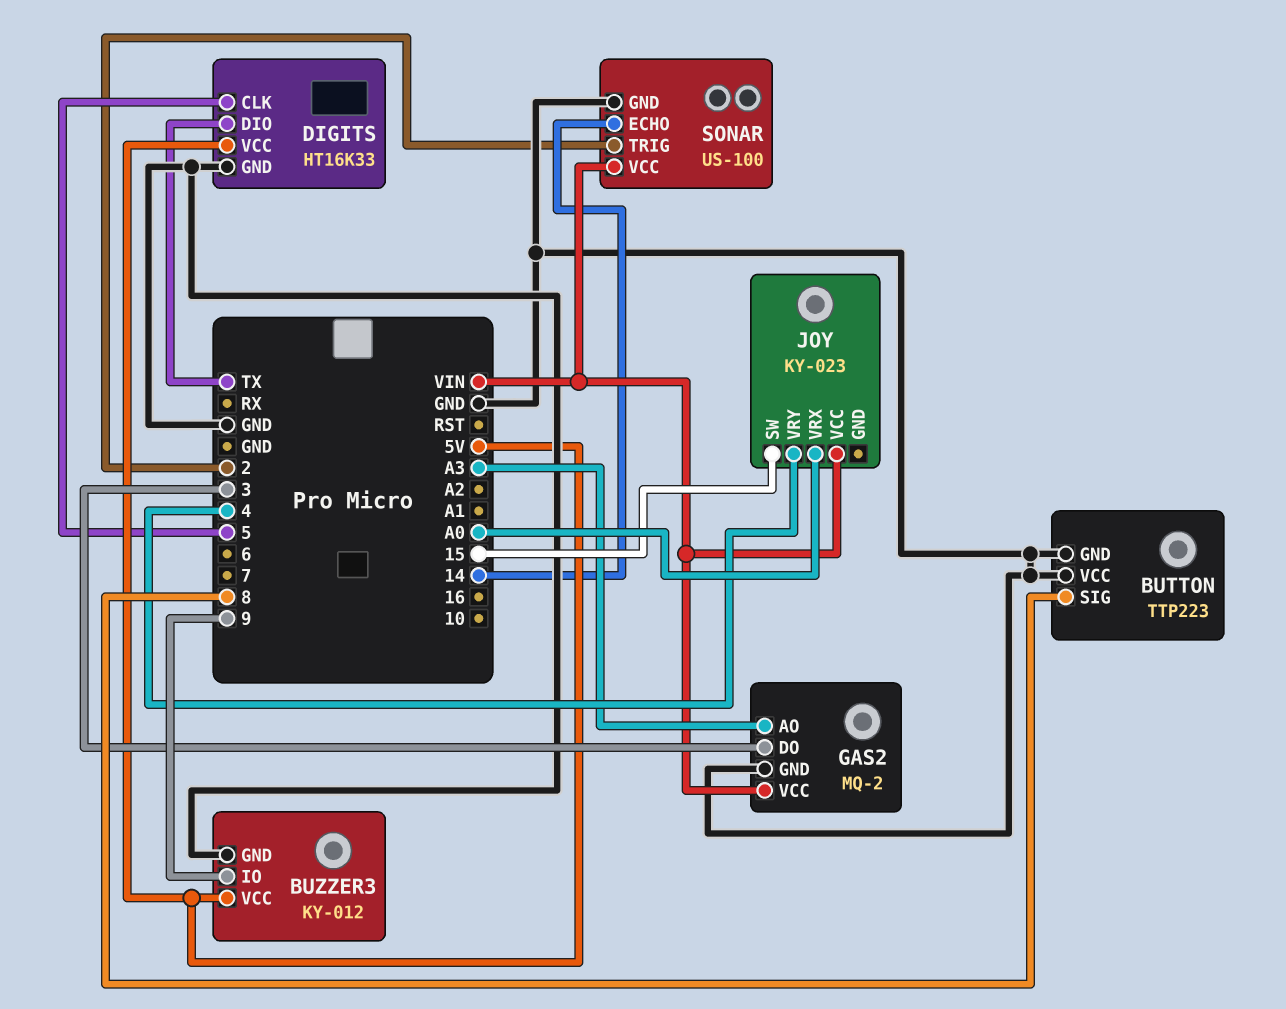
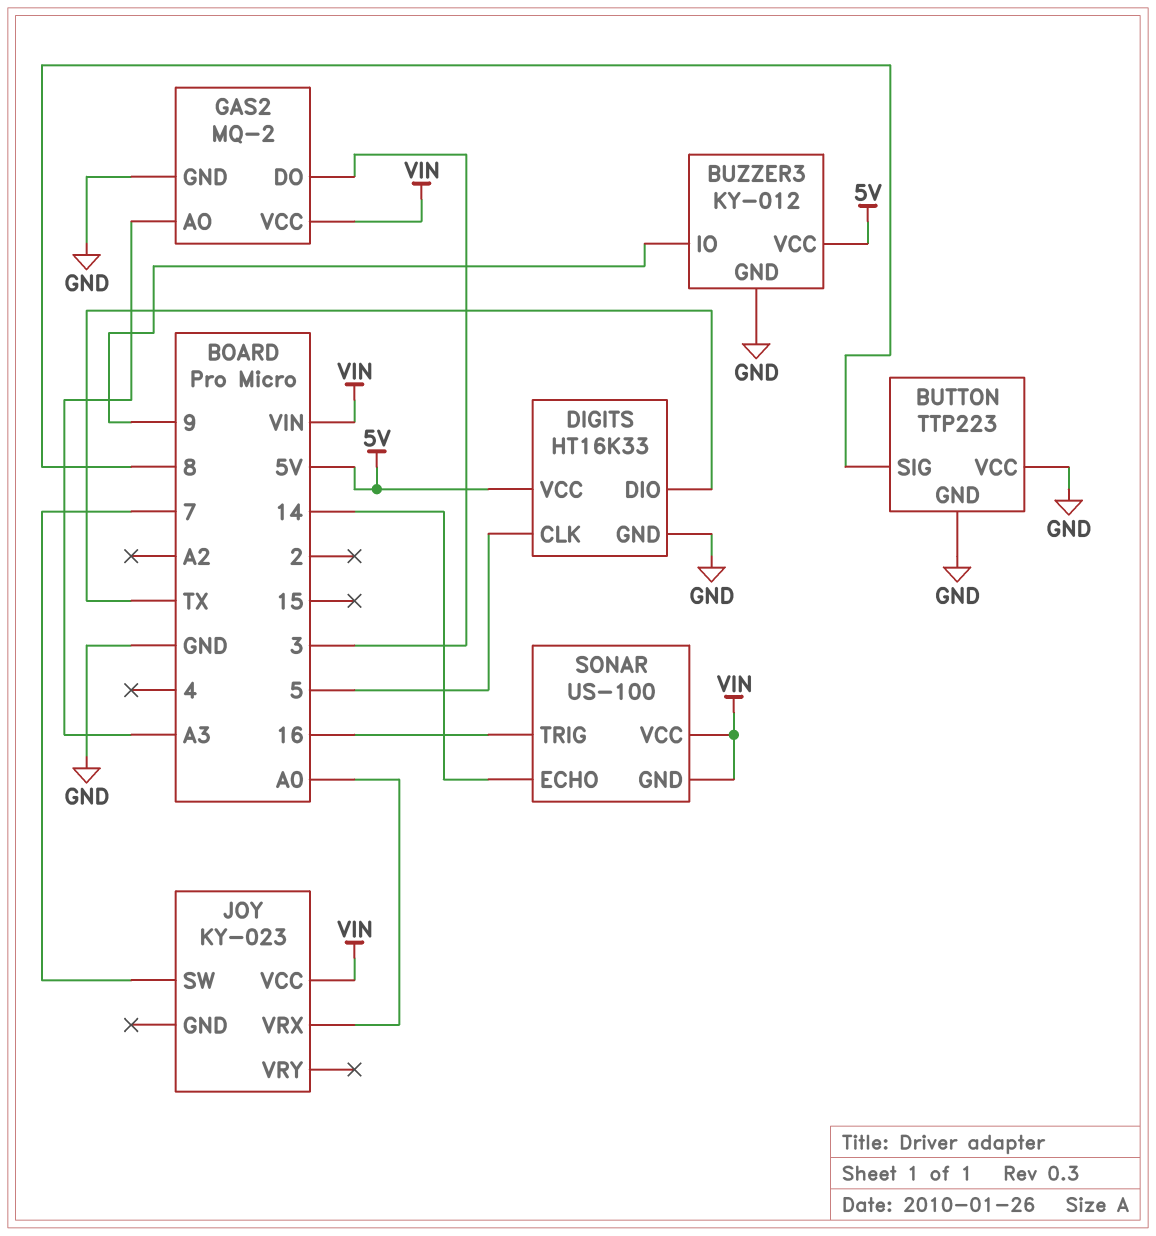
JOY pin SW: 15 -> 7
JOY pin VRY: 4 -> none
SONAR pin GND: GND -> VIN
SONAR pin TRIG: 2 -> 16

